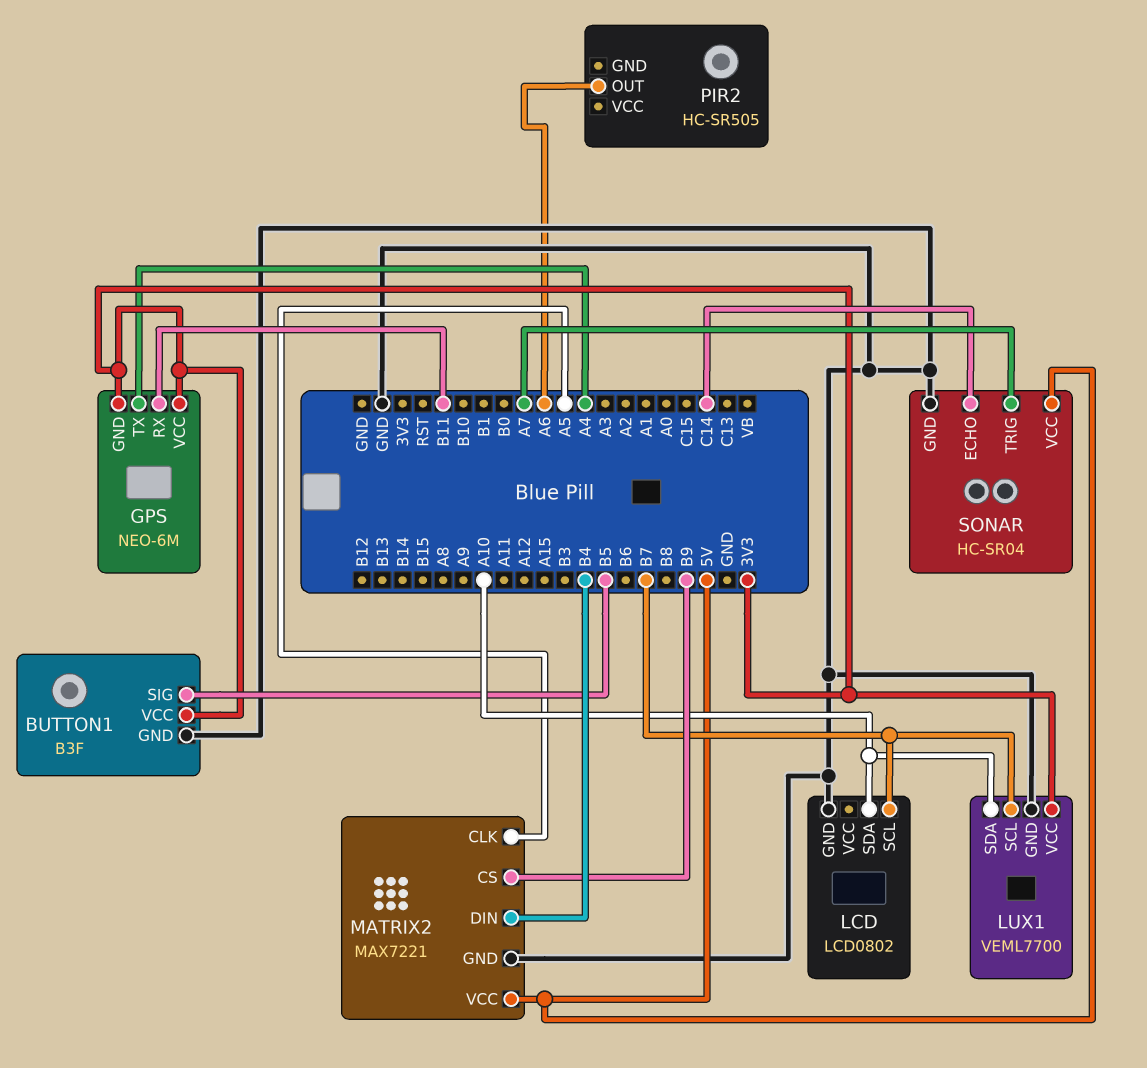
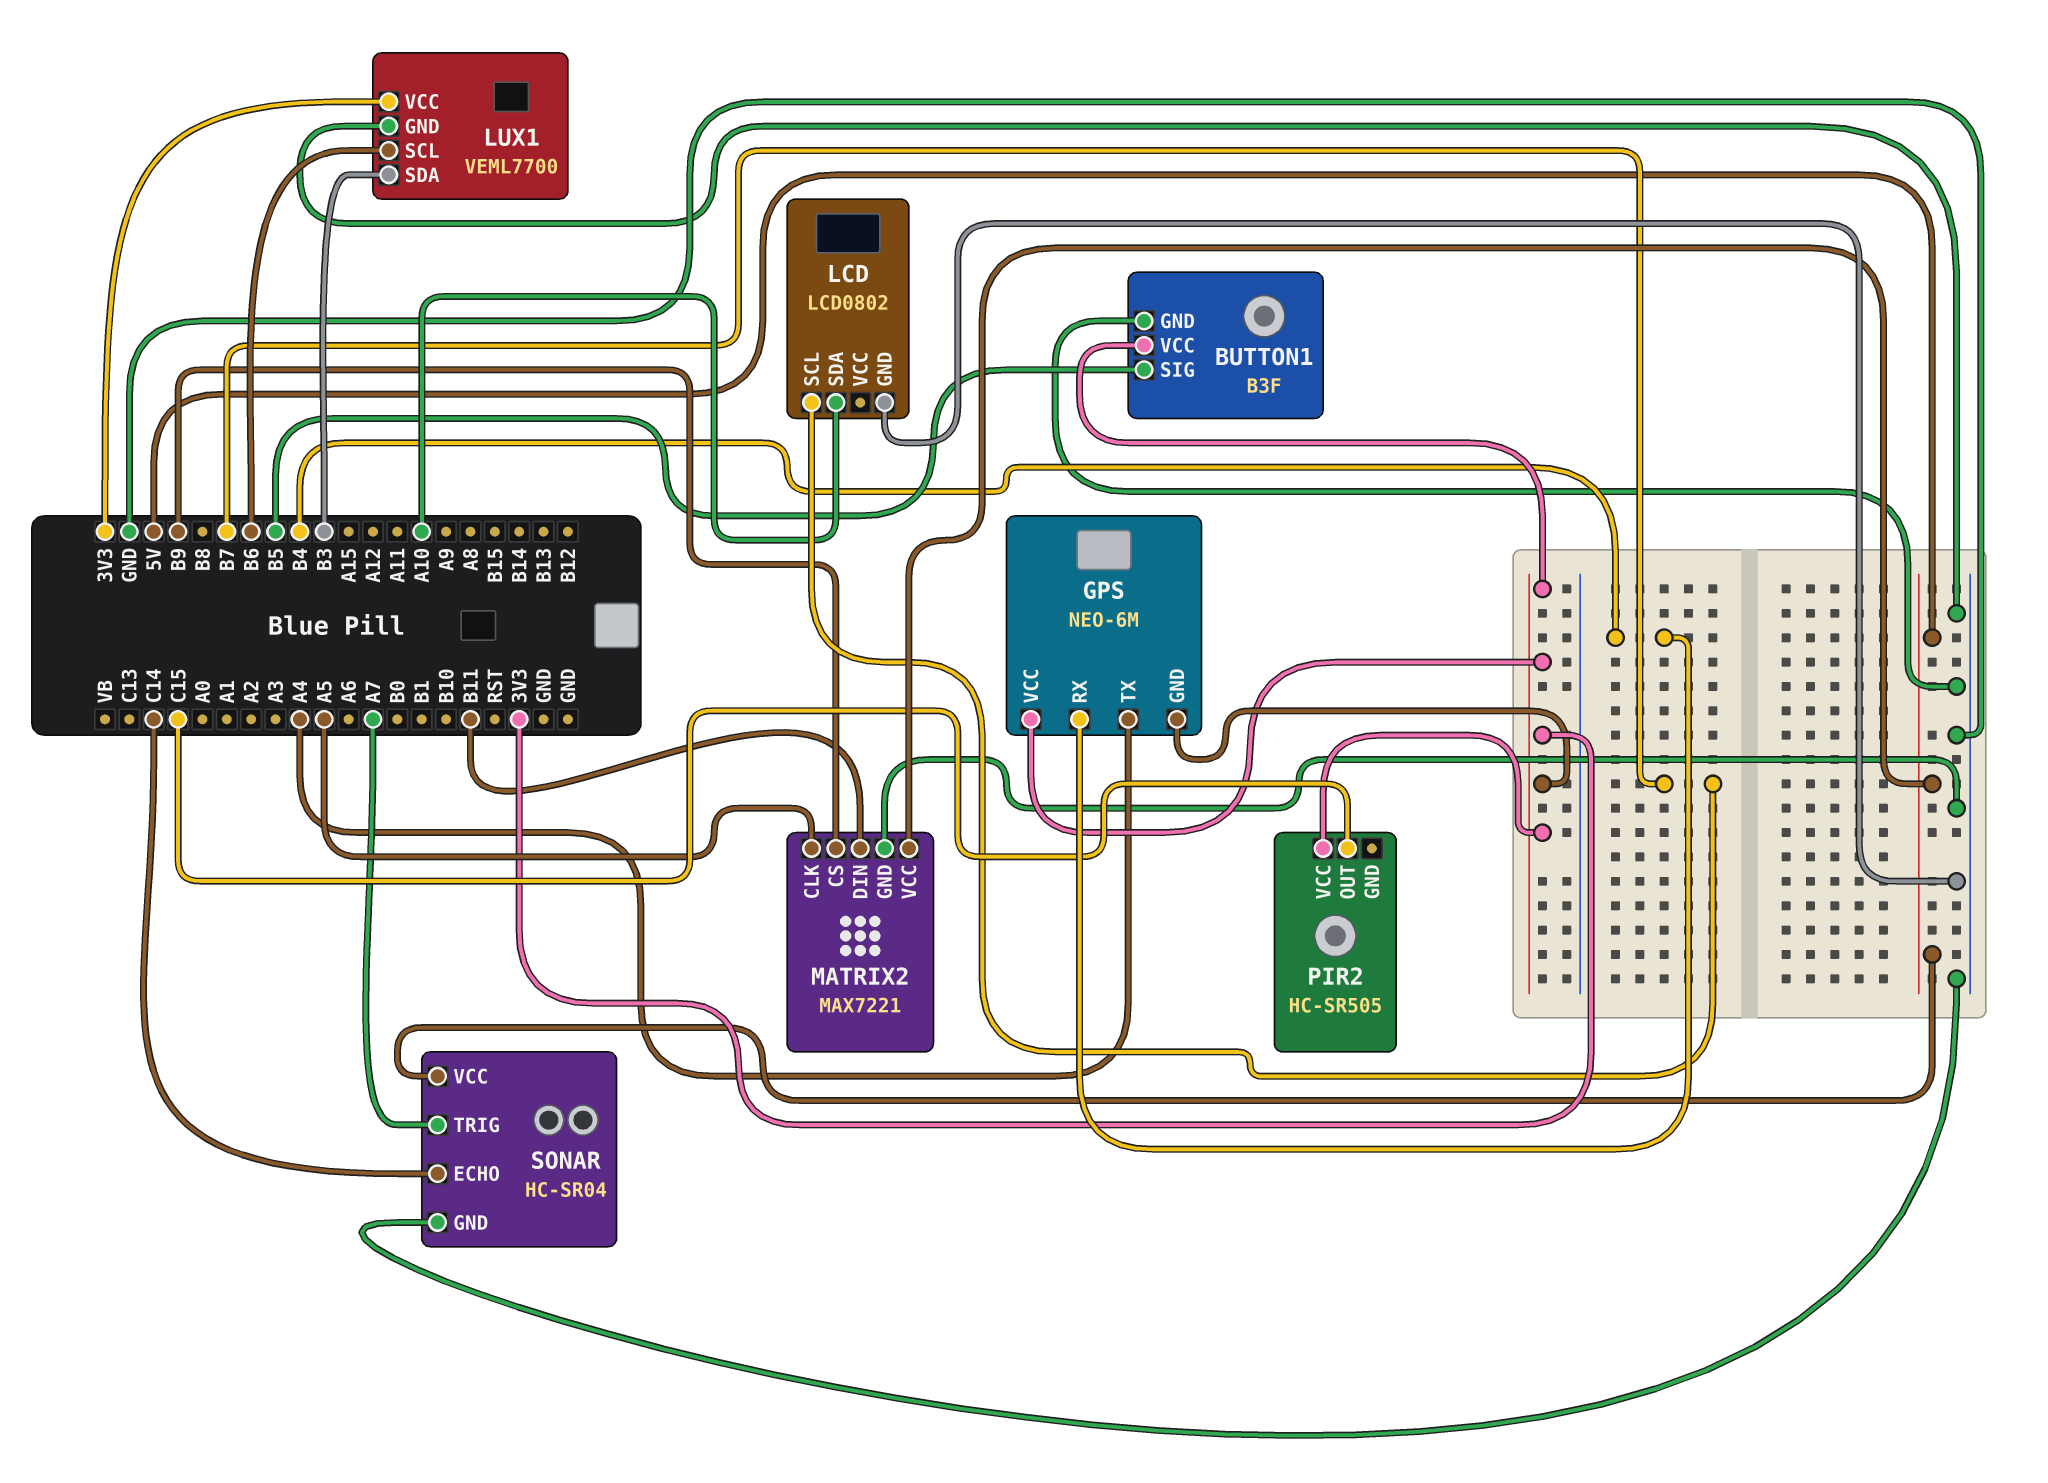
GPS pin RX: B11 -> B4
LUX1 pin SCL: B7 -> B6
LUX1 pin SDA: A10 -> B3
MATRIX2 pin DIN: B4 -> B11
PIR2 pin OUT: A6 -> C15
PIR2 pin VCC: none -> 3V3

